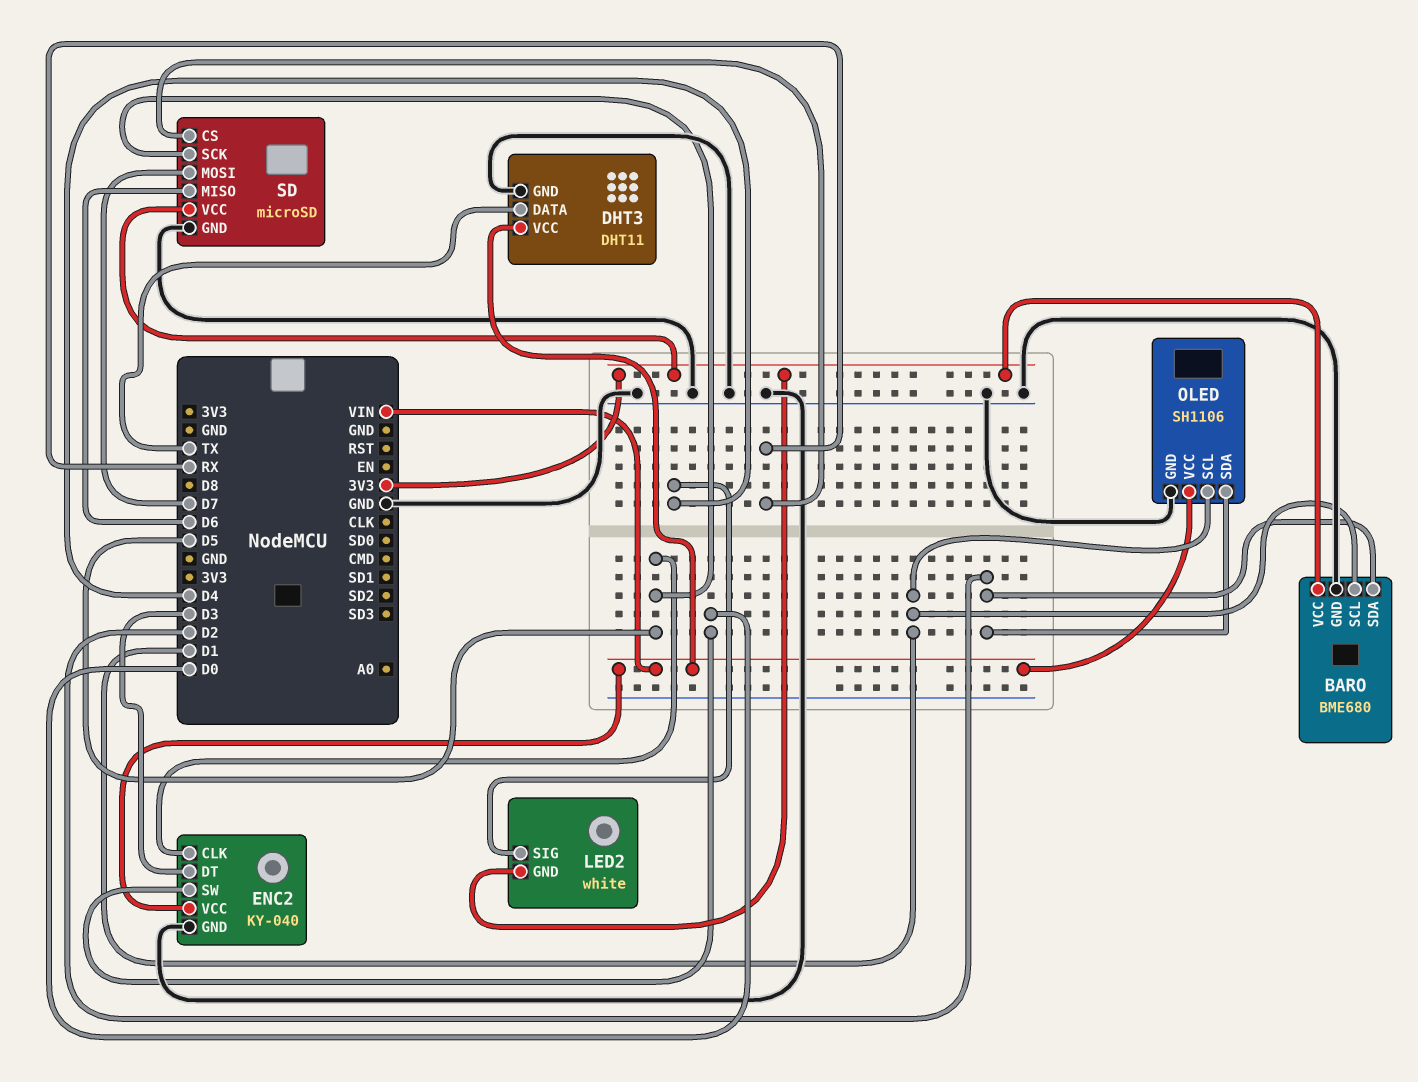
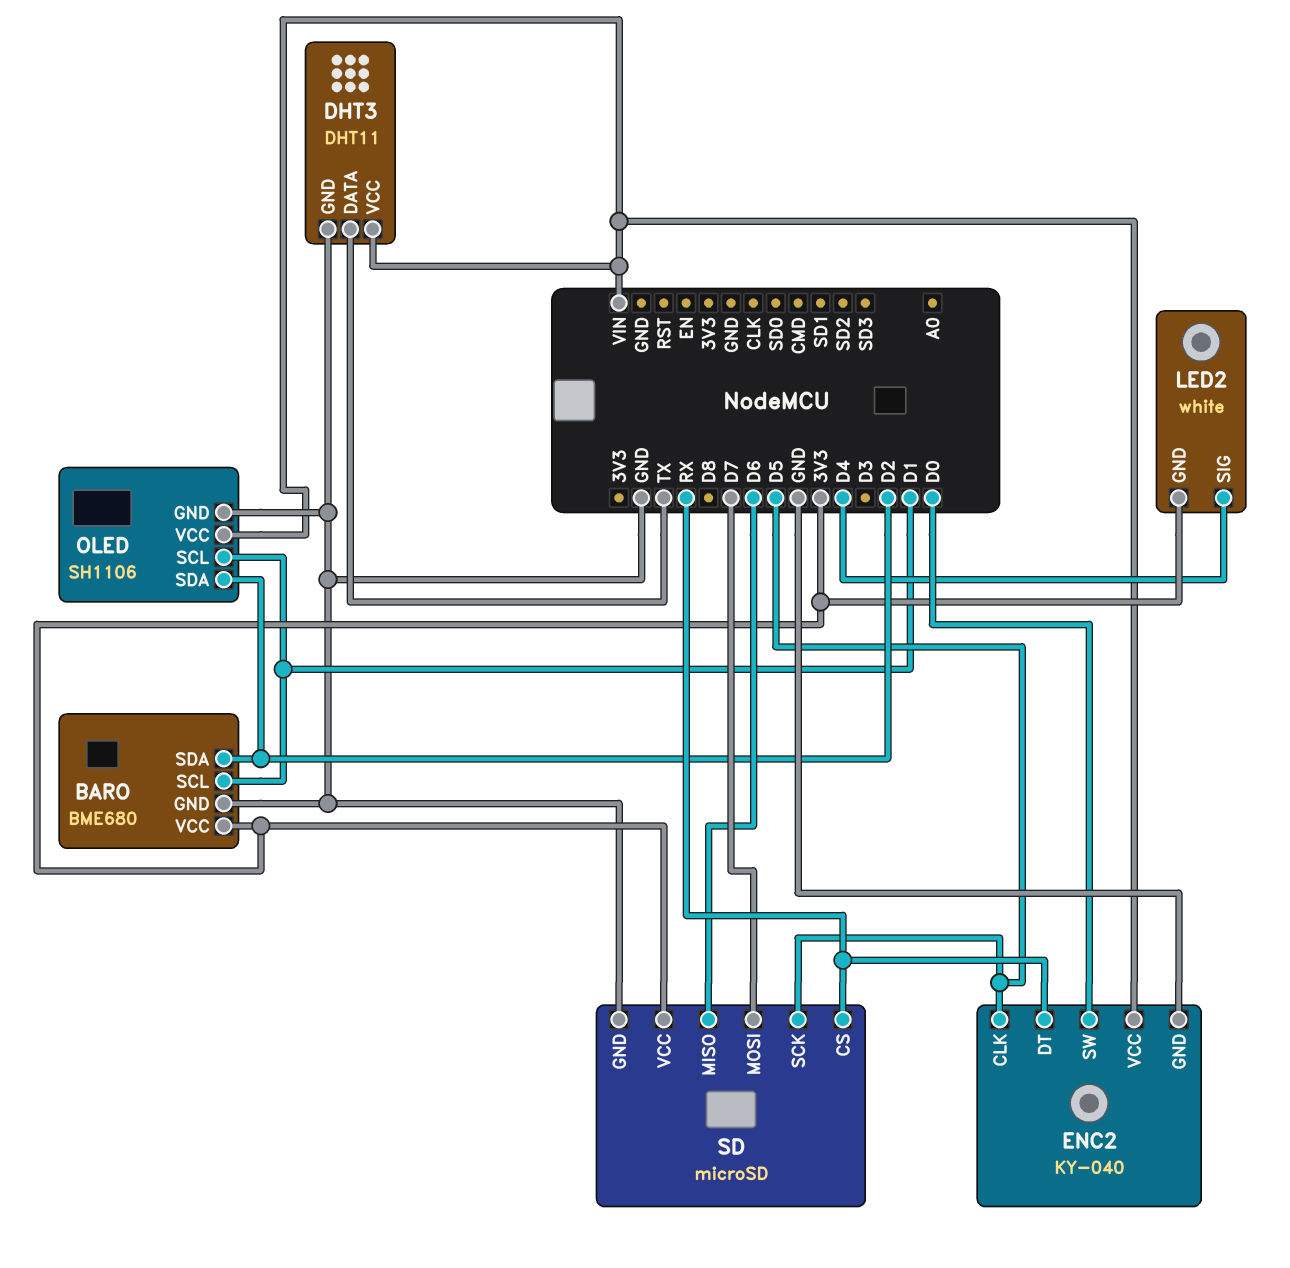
ENC2 pin DT: D3 -> RX

